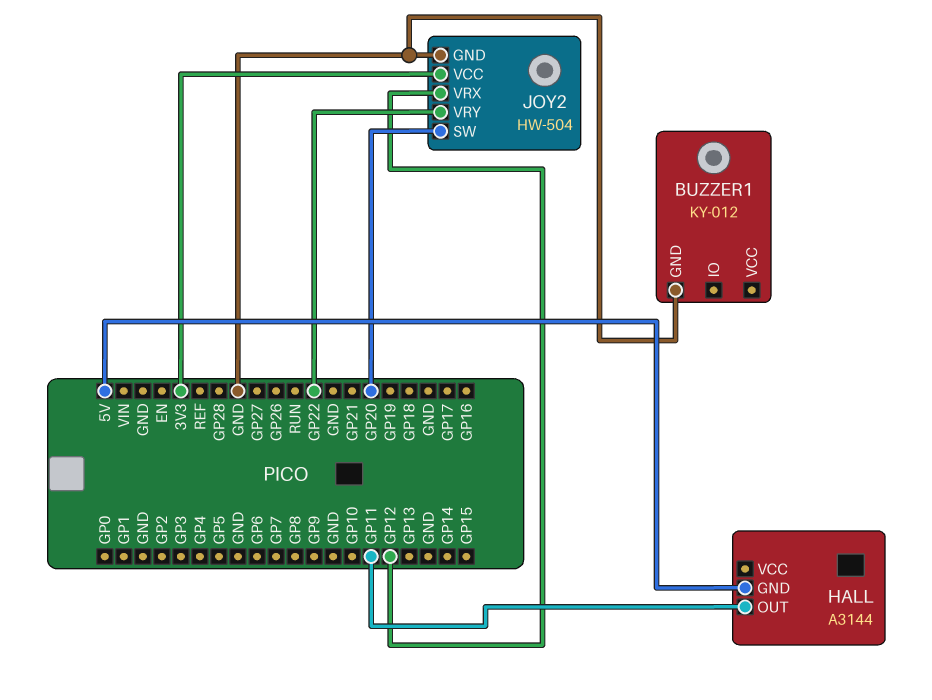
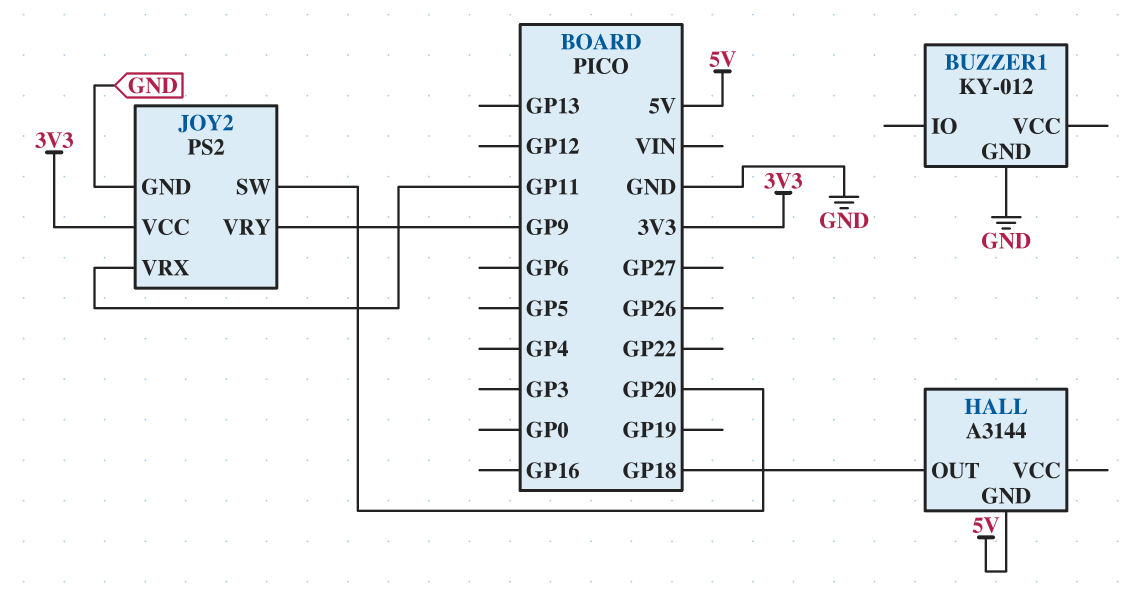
HALL pin OUT: GP11 -> GP18
JOY2: HW-504 -> PS2
JOY2 pin VRX: GP12 -> GP11
JOY2 pin VRY: GP22 -> GP9

